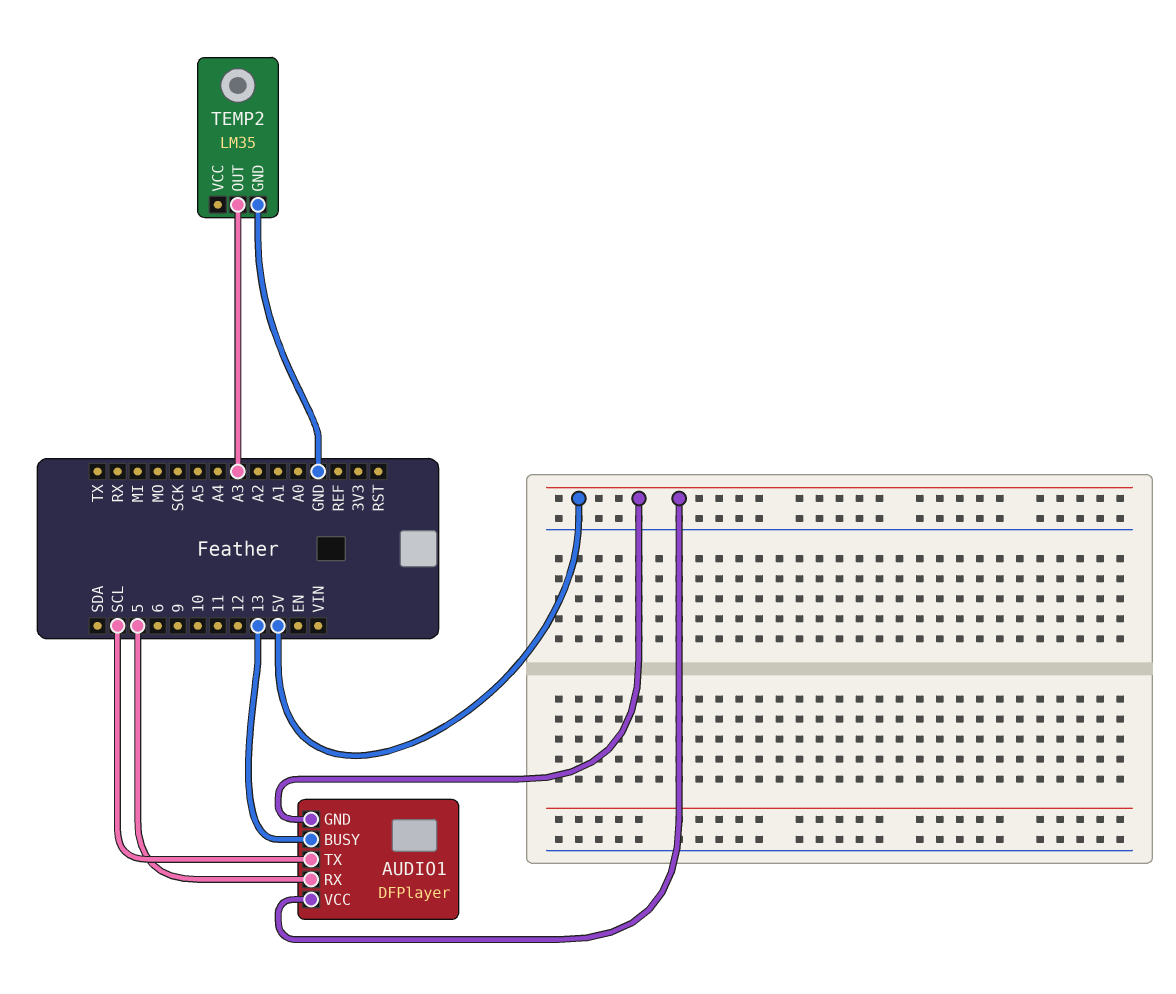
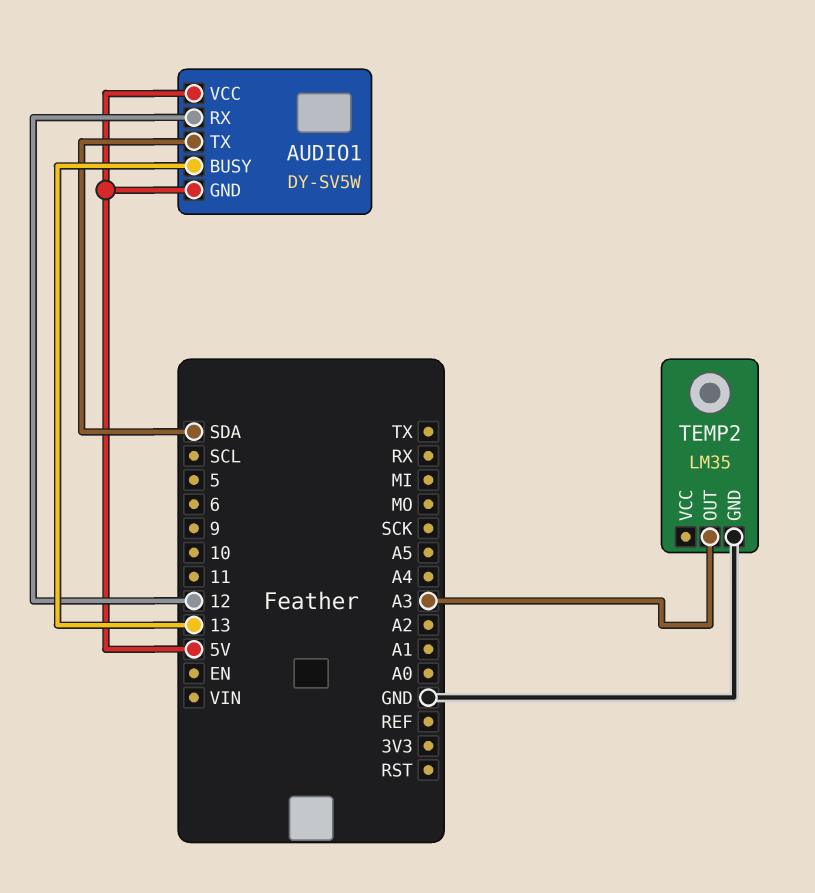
AUDIO1: DFPlayer -> DY-SV5W
AUDIO1 pin RX: 5 -> 12
AUDIO1 pin TX: SCL -> SDA

